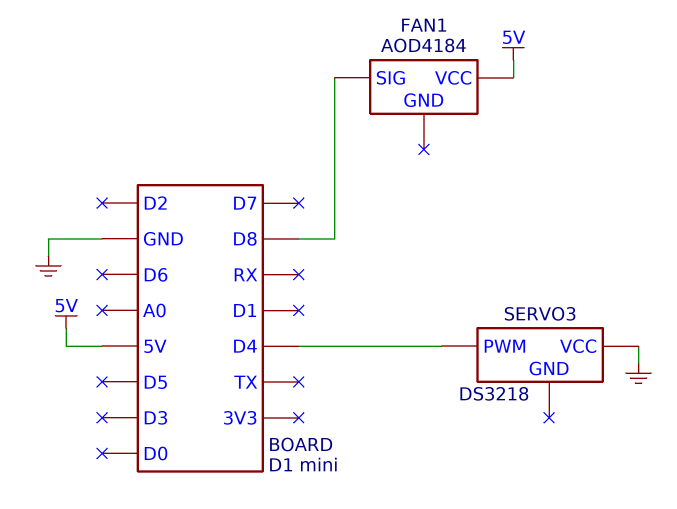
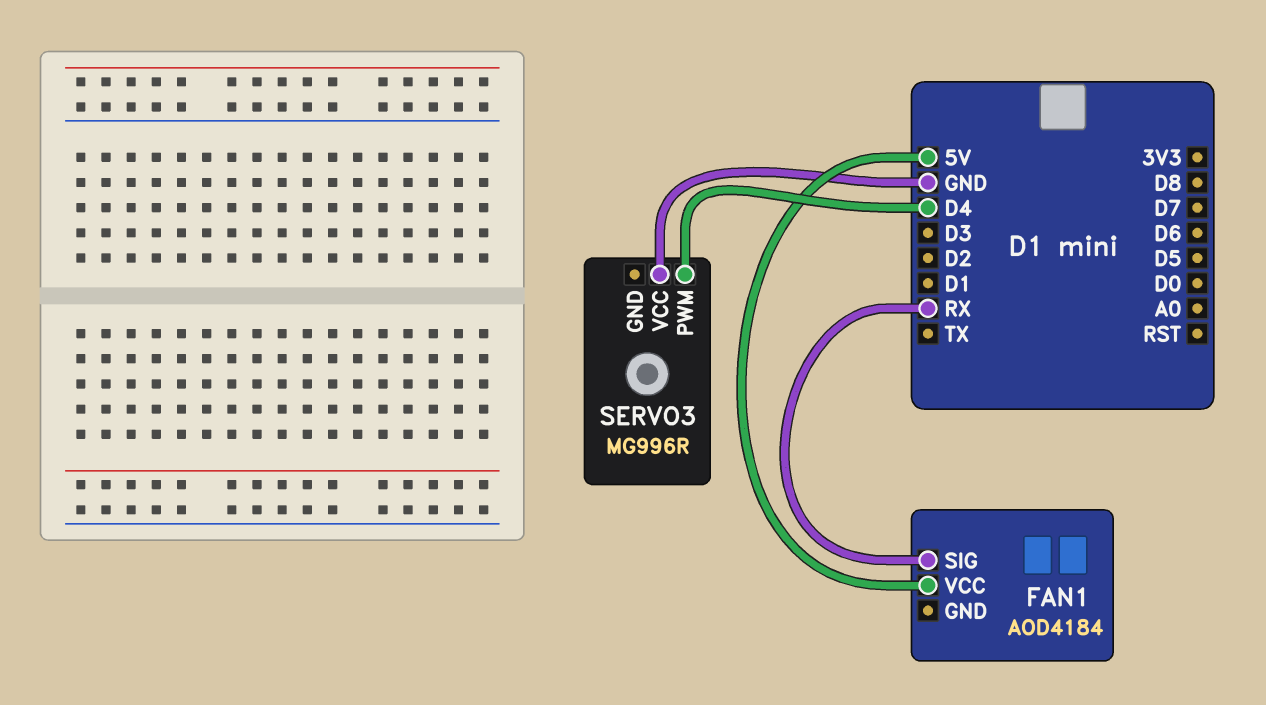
FAN1 pin SIG: D8 -> RX
SERVO3: DS3218 -> MG996R

